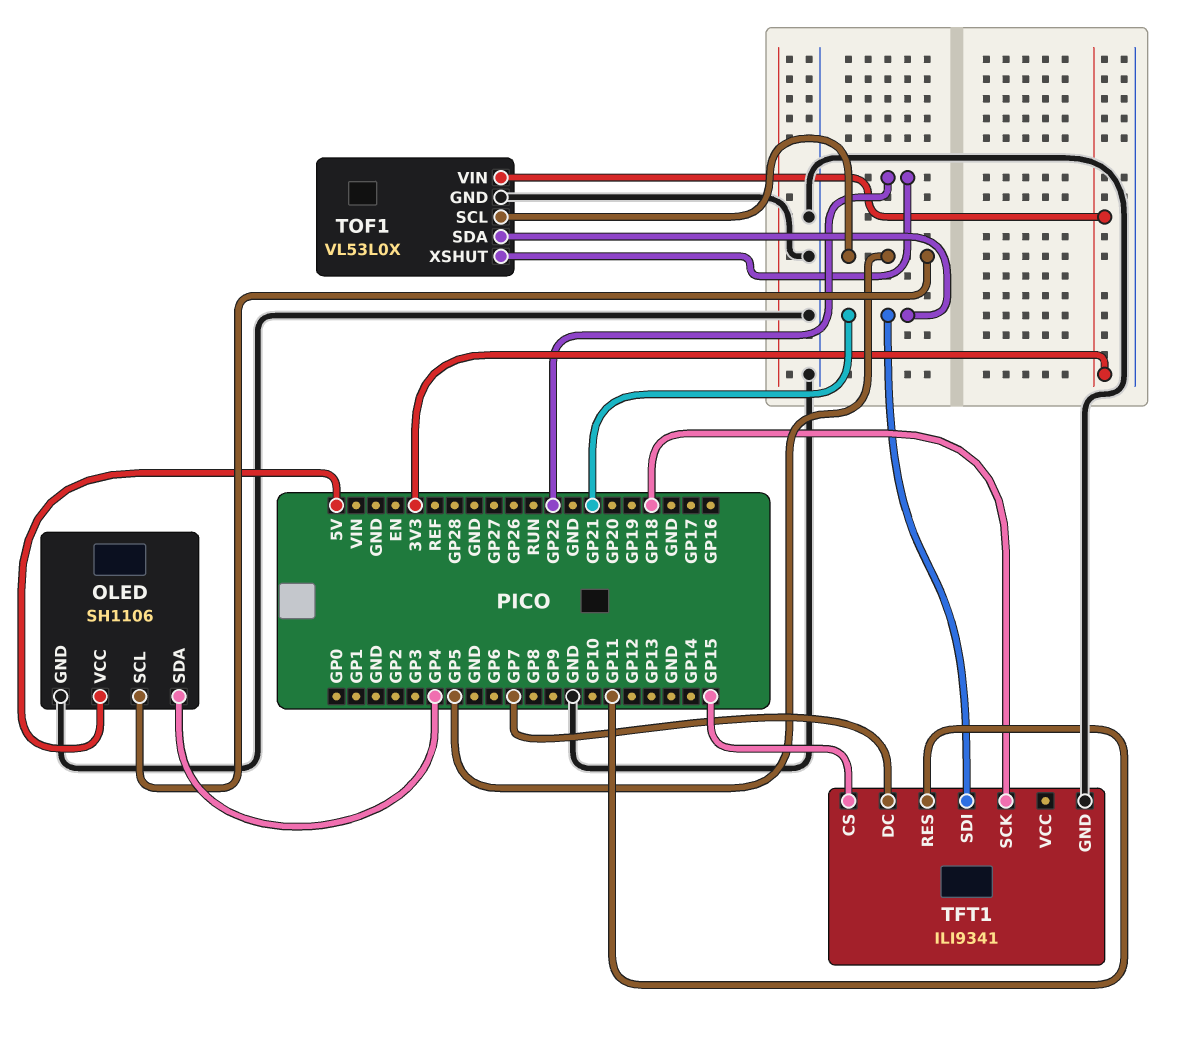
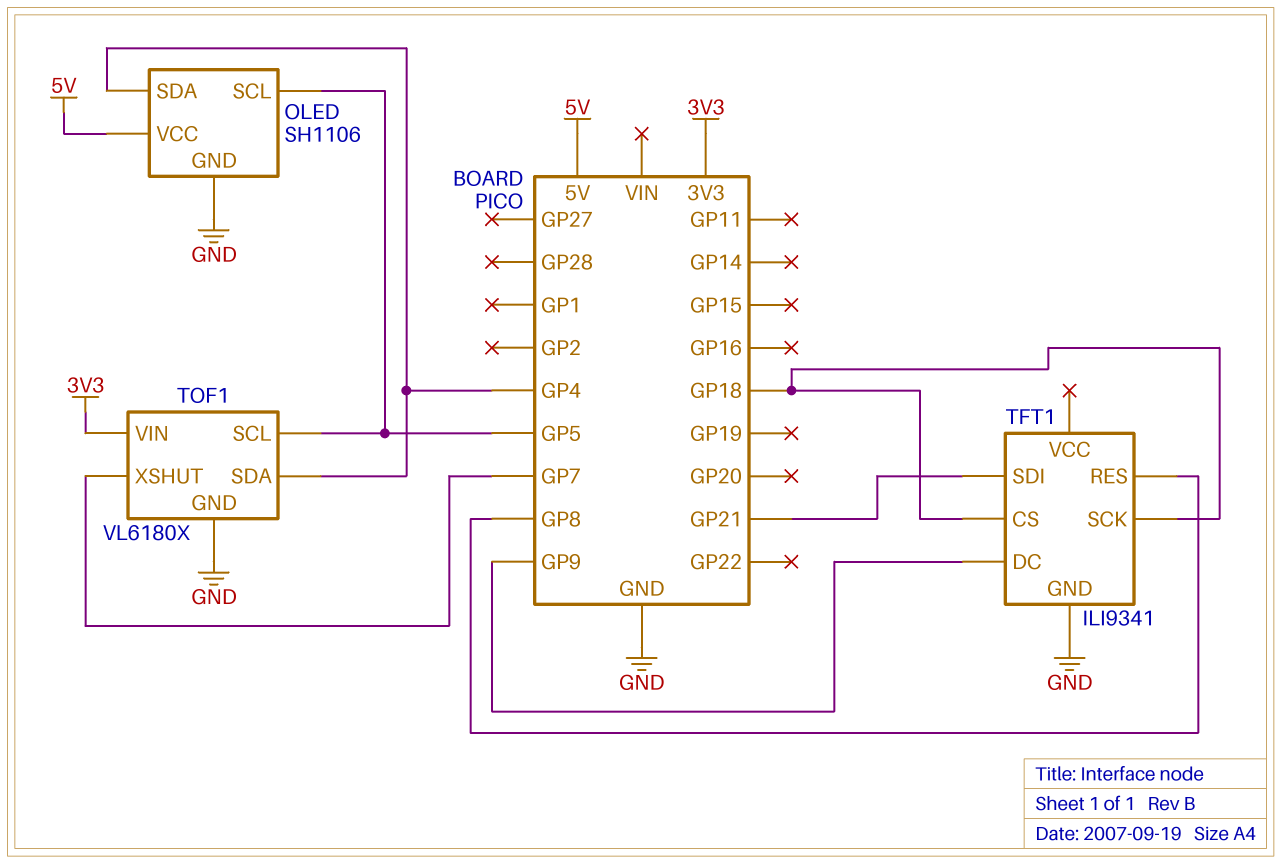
TFT1 pin CS: GP15 -> GP18
TFT1 pin DC: GP7 -> GP9
TFT1 pin RES: GP11 -> GP8
TOF1: VL53L0X -> VL6180X
TOF1 pin SDA: GP21 -> GP4
TOF1 pin XSHUT: GP22 -> GP7

